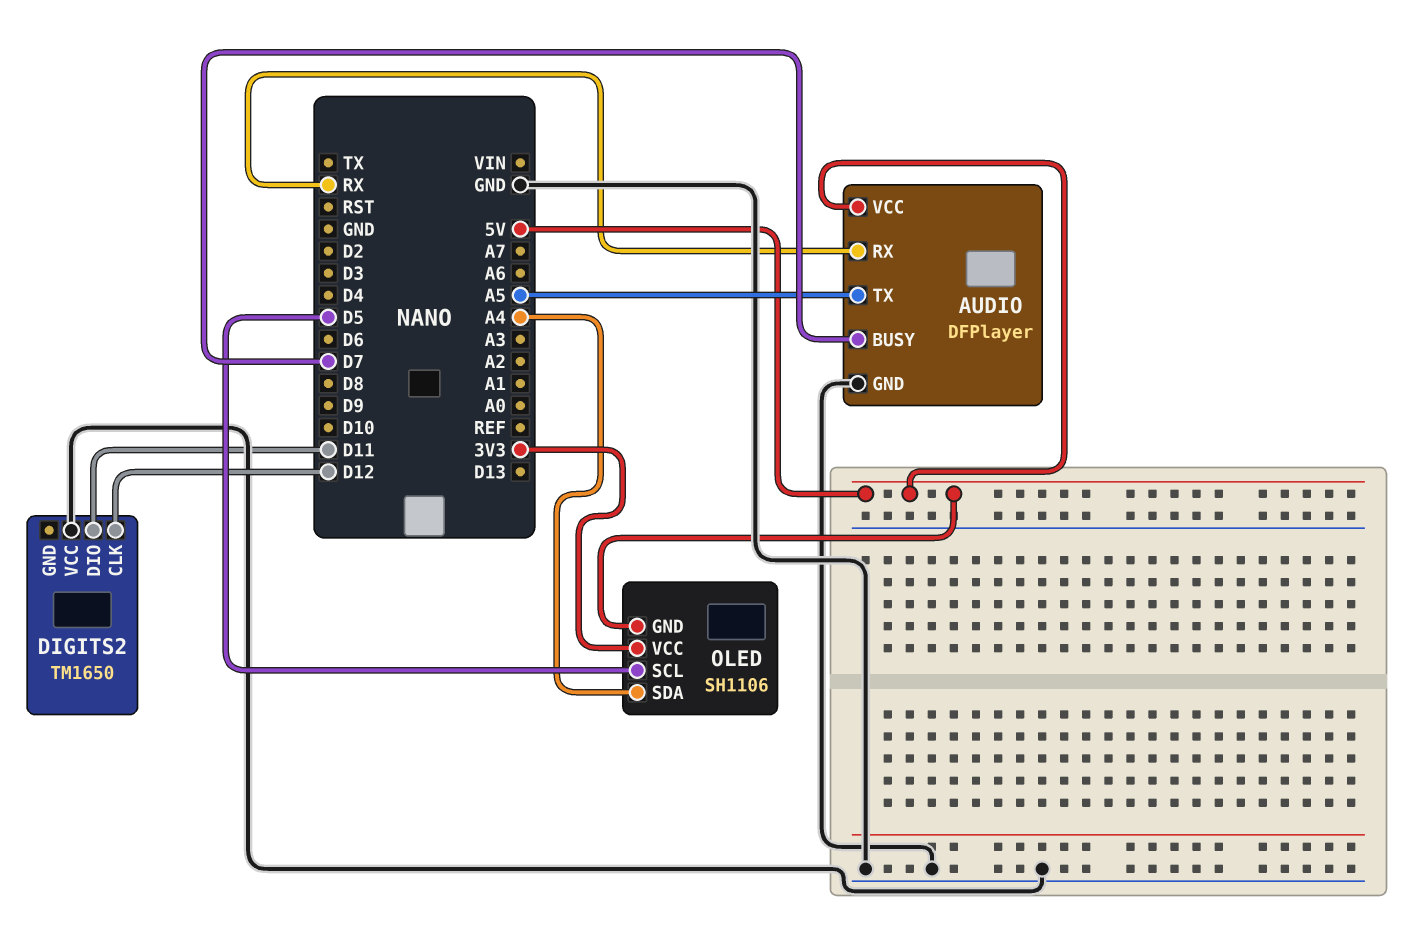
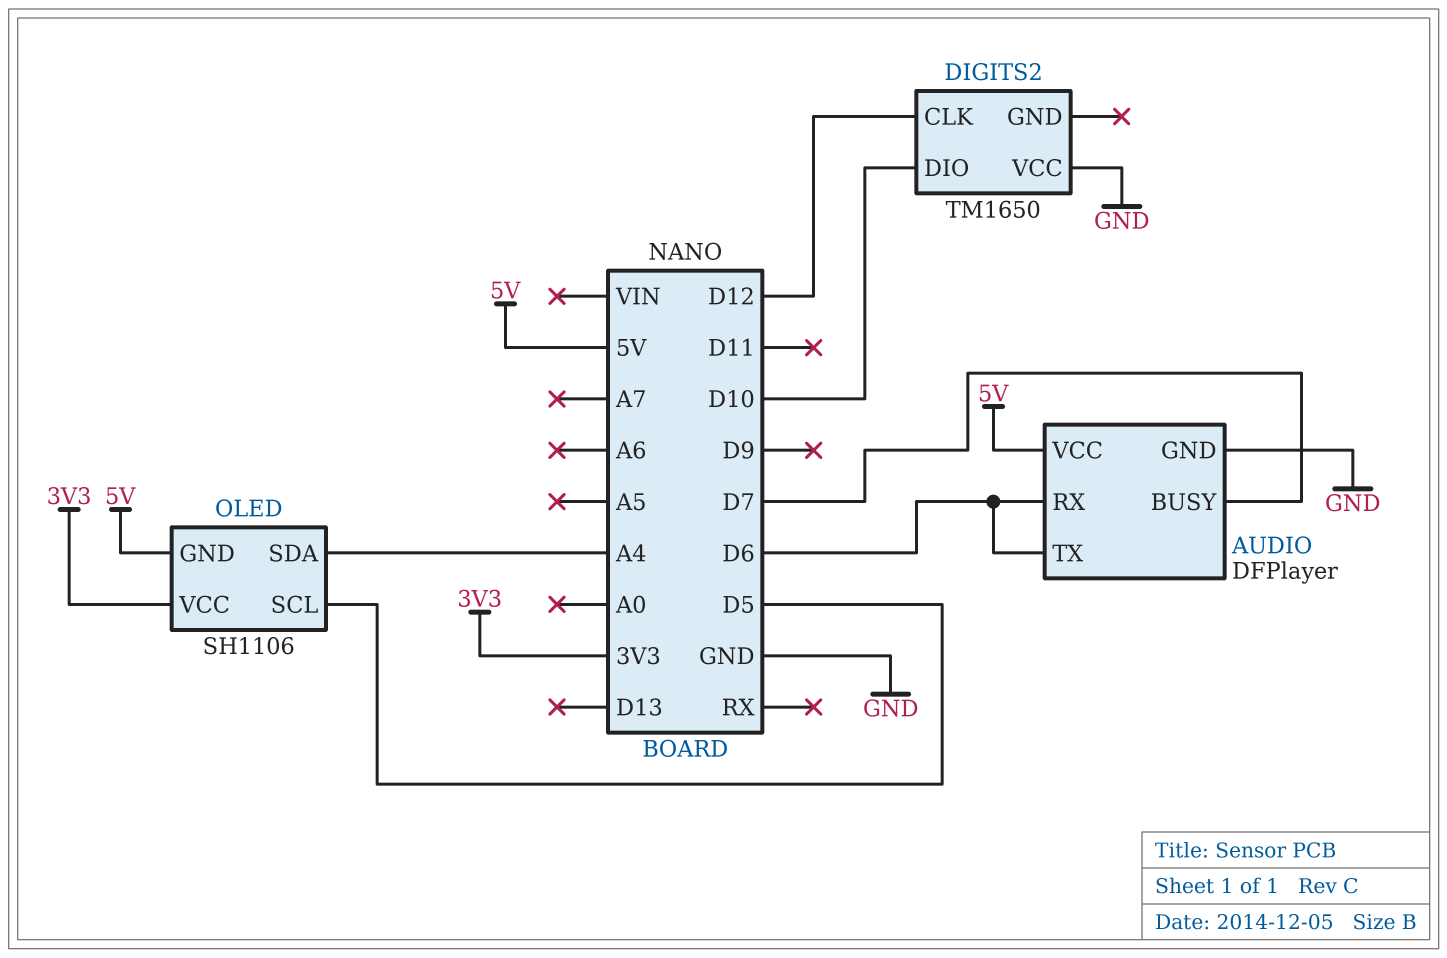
AUDIO pin RX: RX -> D6
AUDIO pin TX: A5 -> D6
DIGITS2 pin DIO: D11 -> D10

